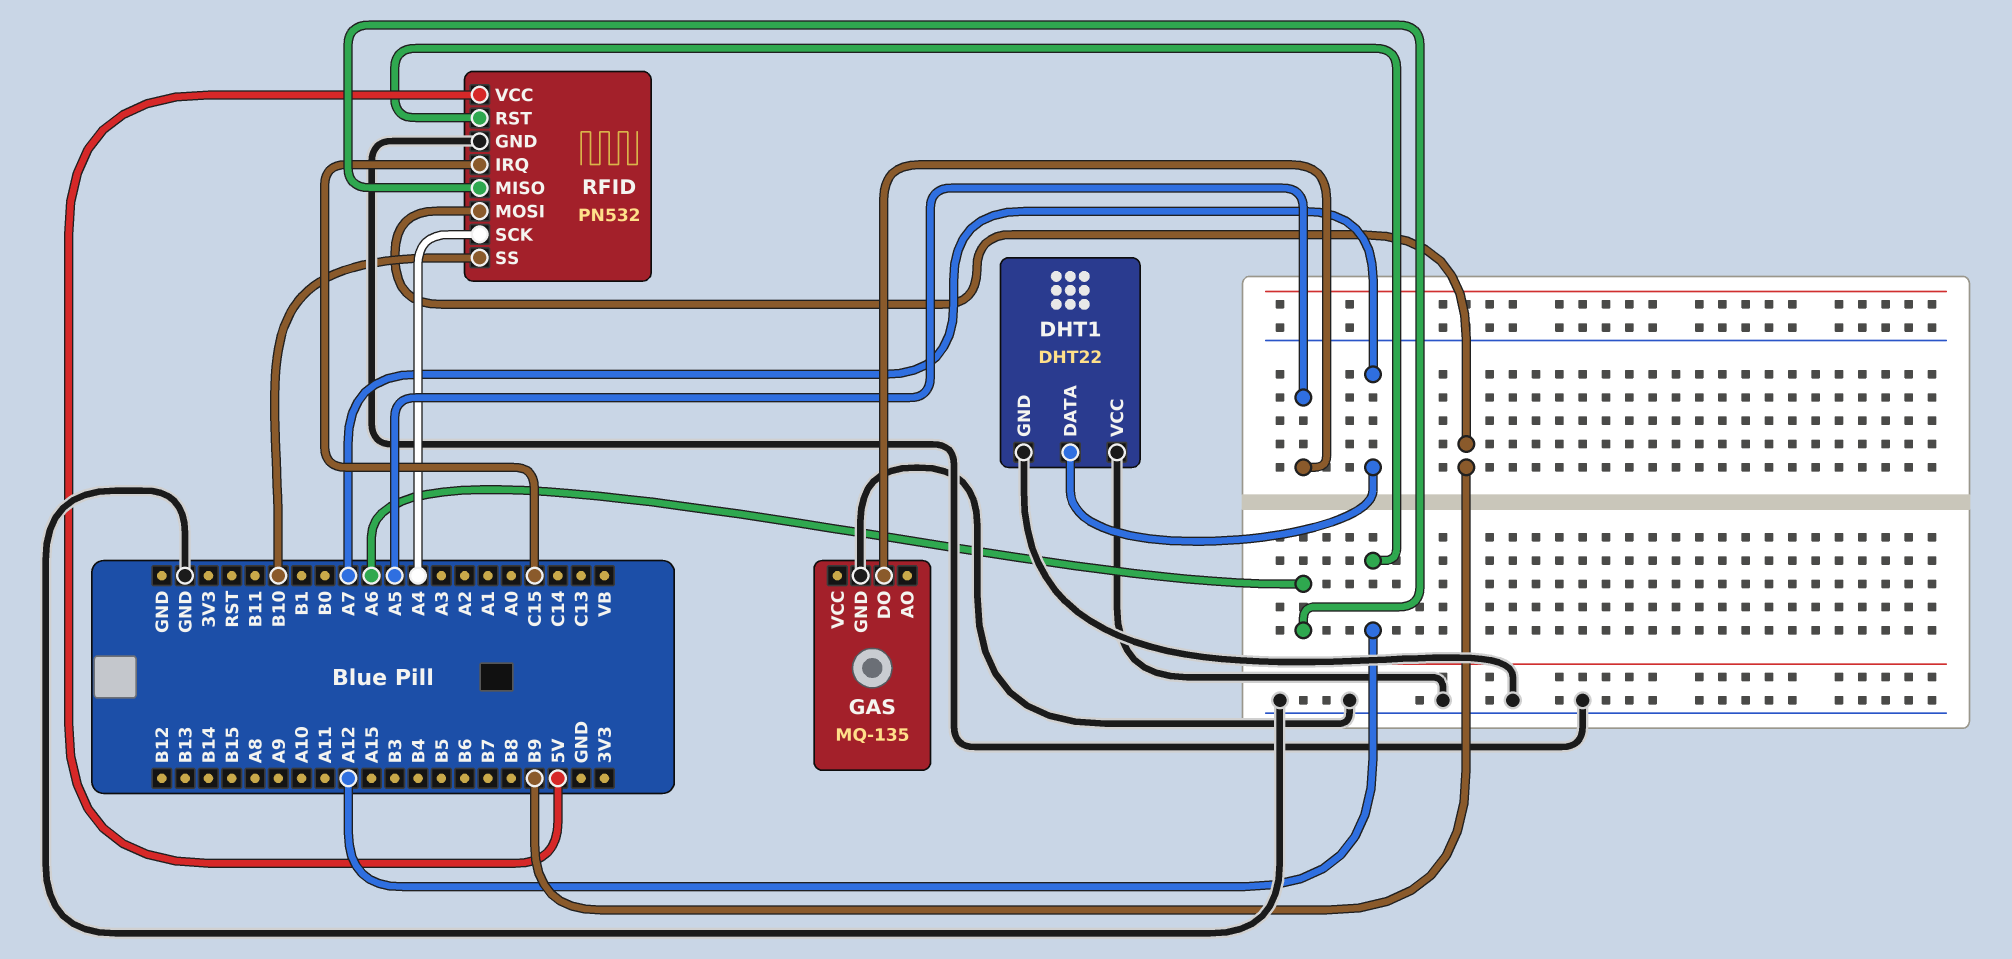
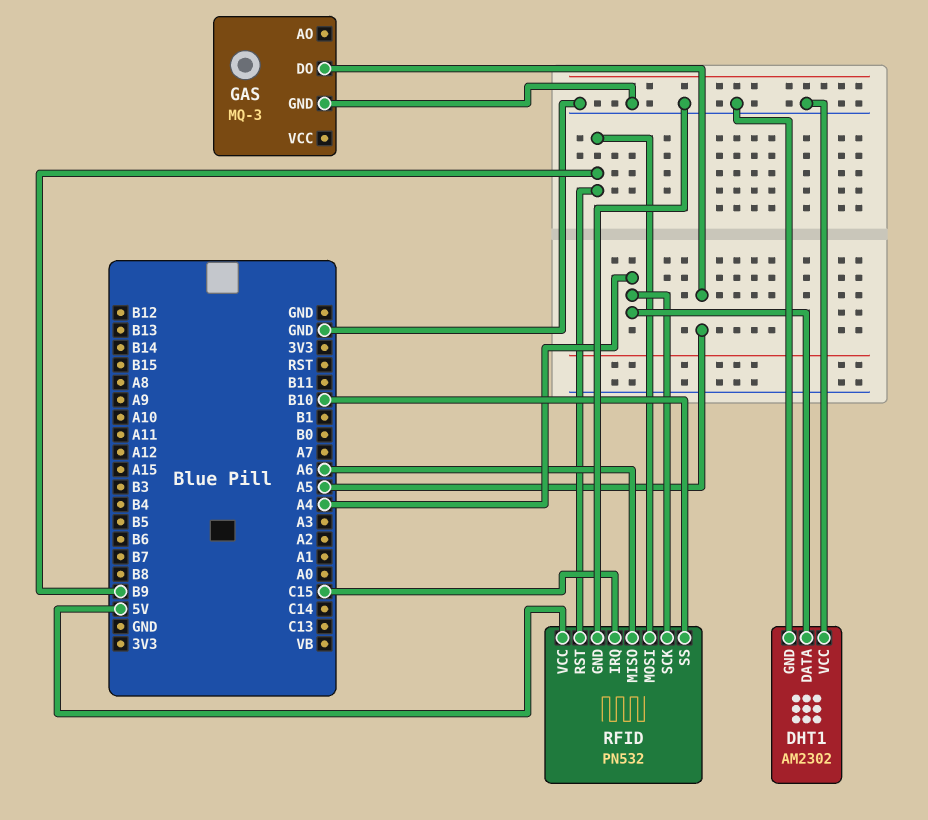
DHT1: DHT22 -> AM2302
DHT1 pin DATA: A7 -> A4
GAS: MQ-135 -> MQ-3
RFID pin RST: A12 -> B9

